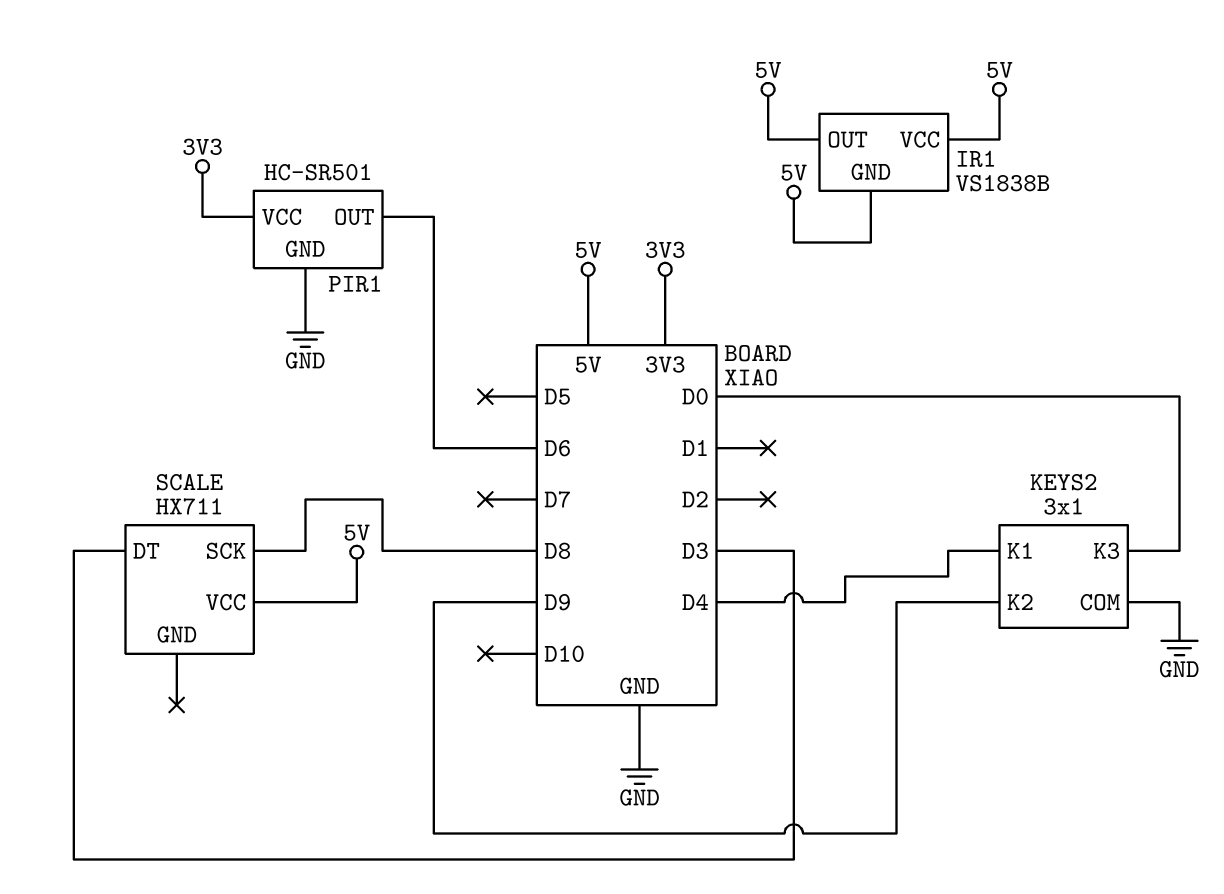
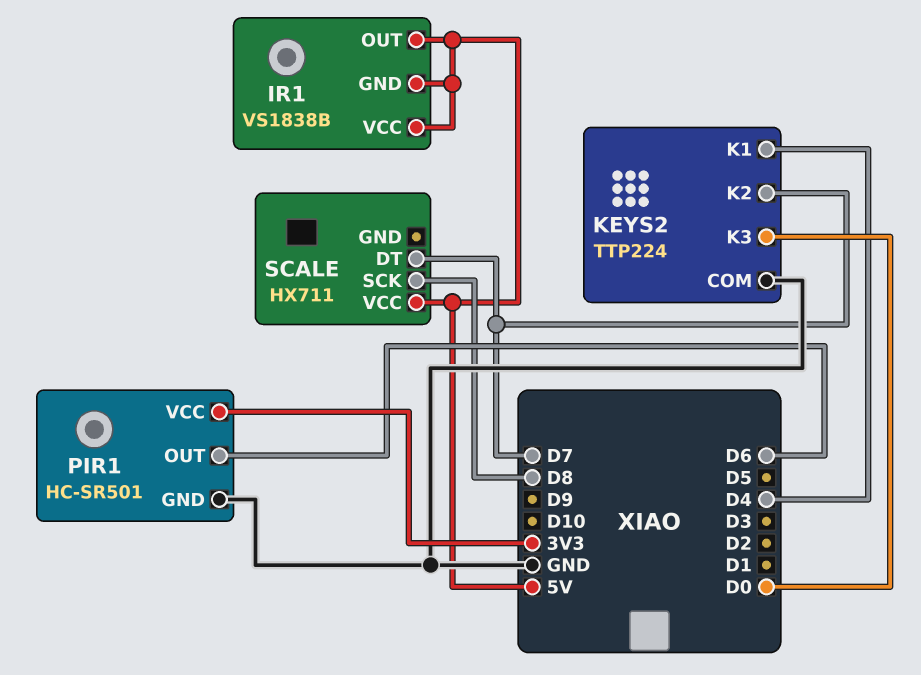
KEYS2: 3x1 -> TTP224
KEYS2 pin K2: D9 -> D7
SCALE pin DT: D3 -> D7

